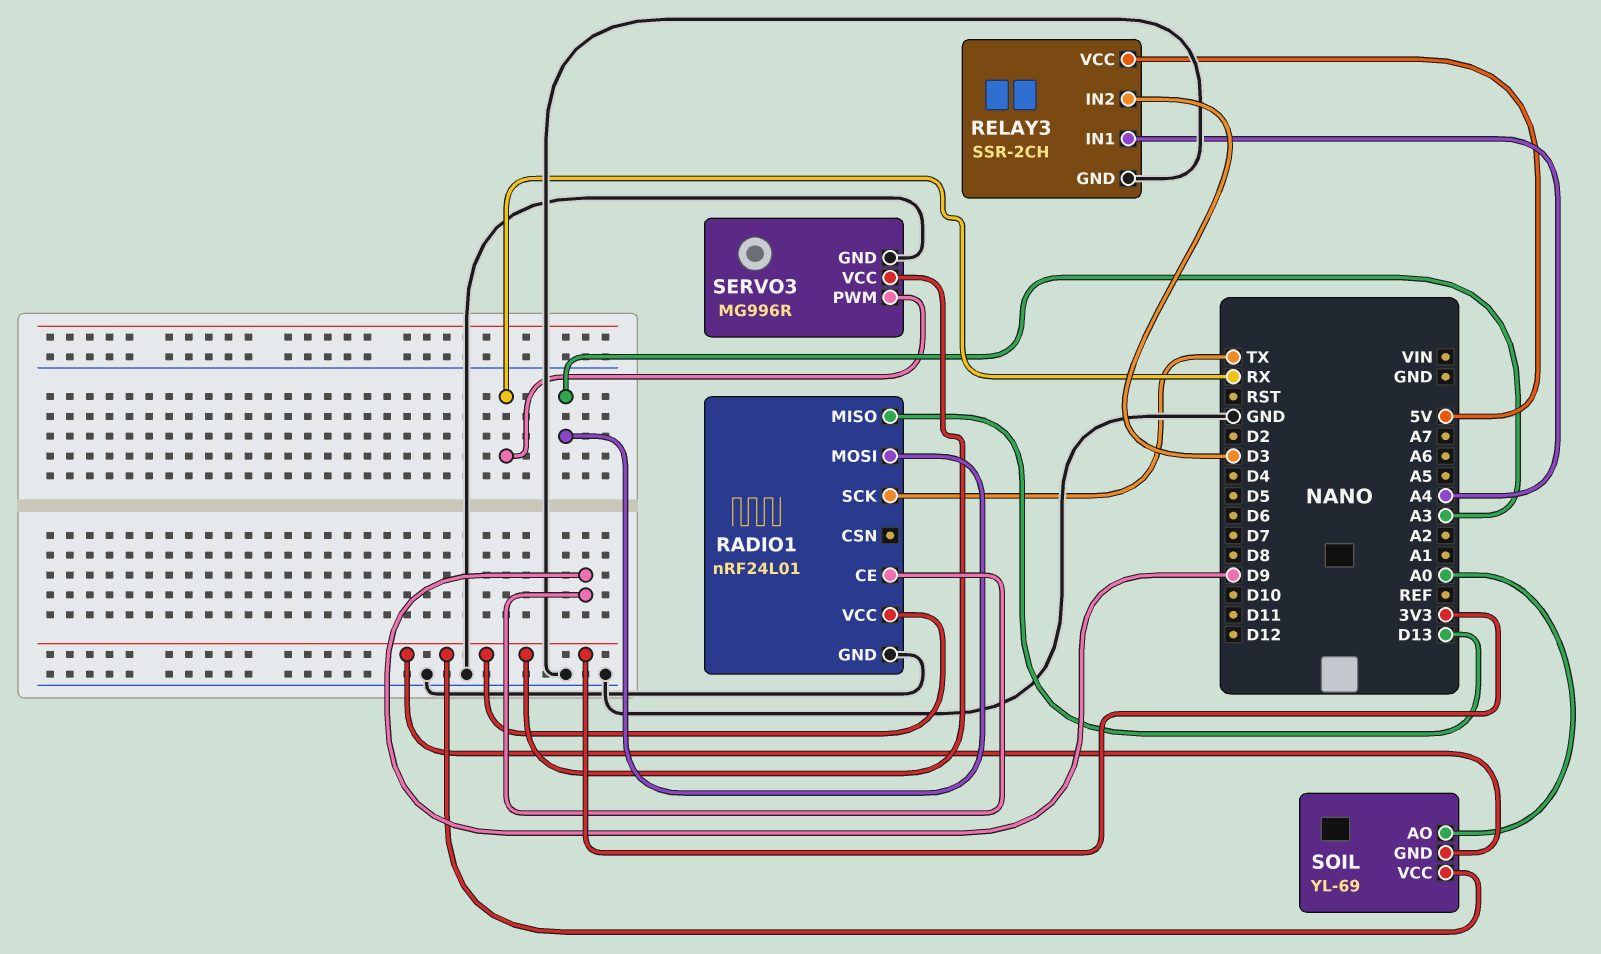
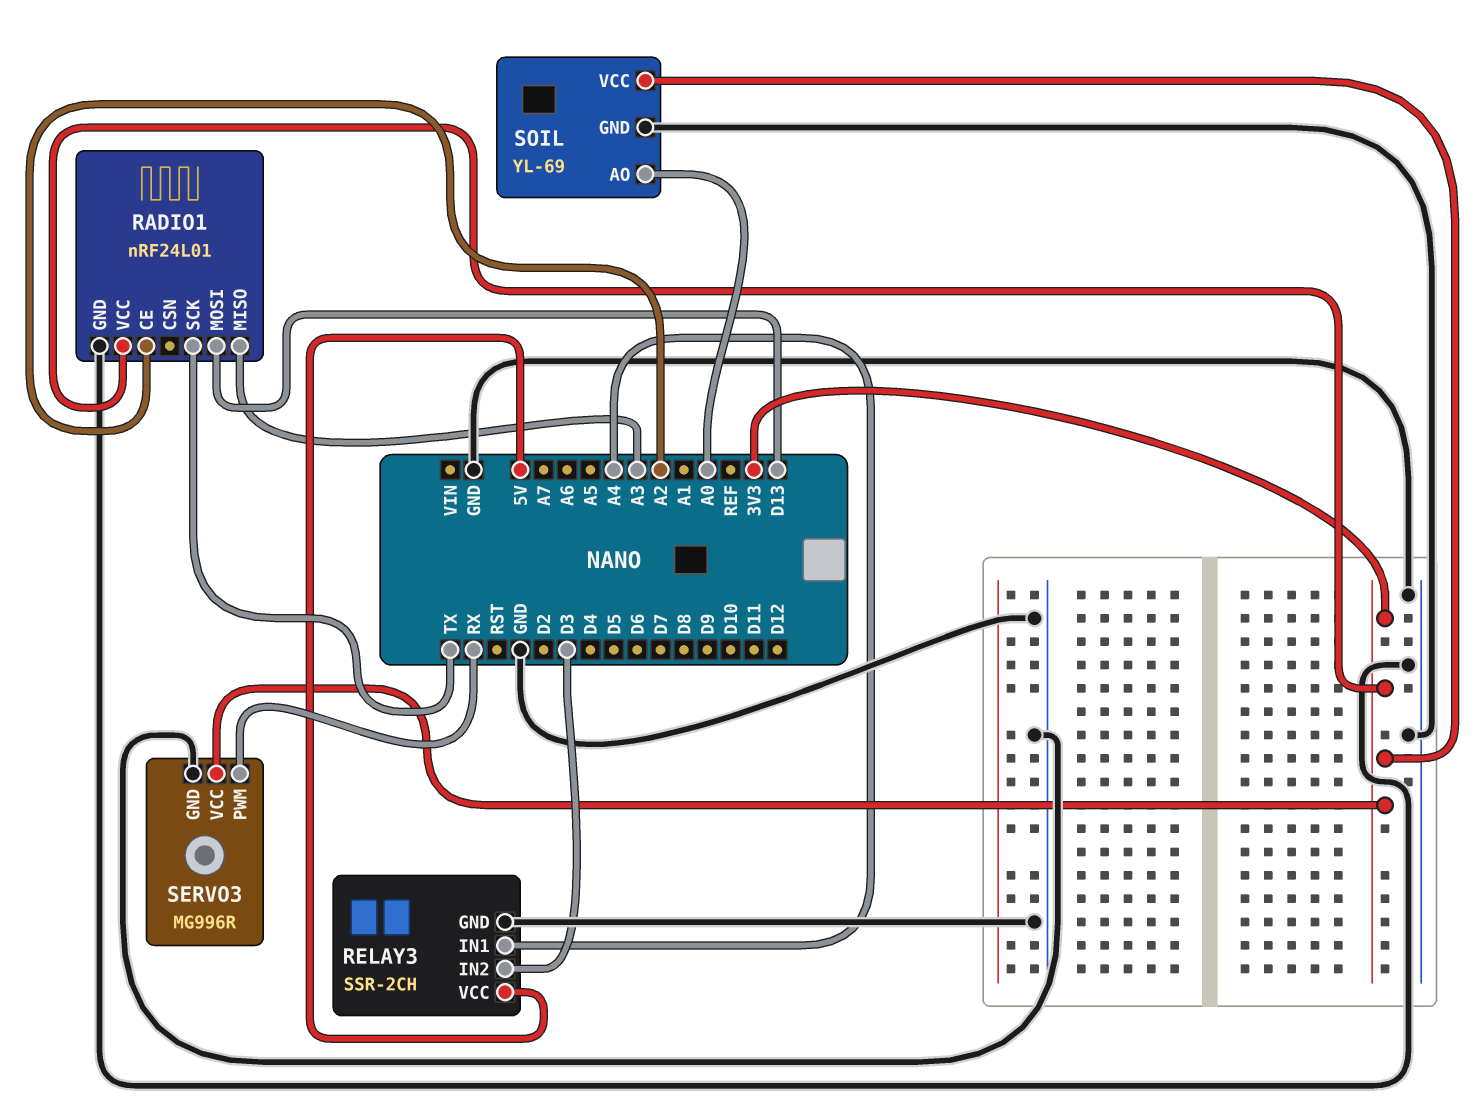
RADIO1 pin CE: D9 -> A2
RADIO1 pin MISO: D13 -> A3
RADIO1 pin MOSI: A3 -> D13
SOIL pin GND: 3V3 -> GND

